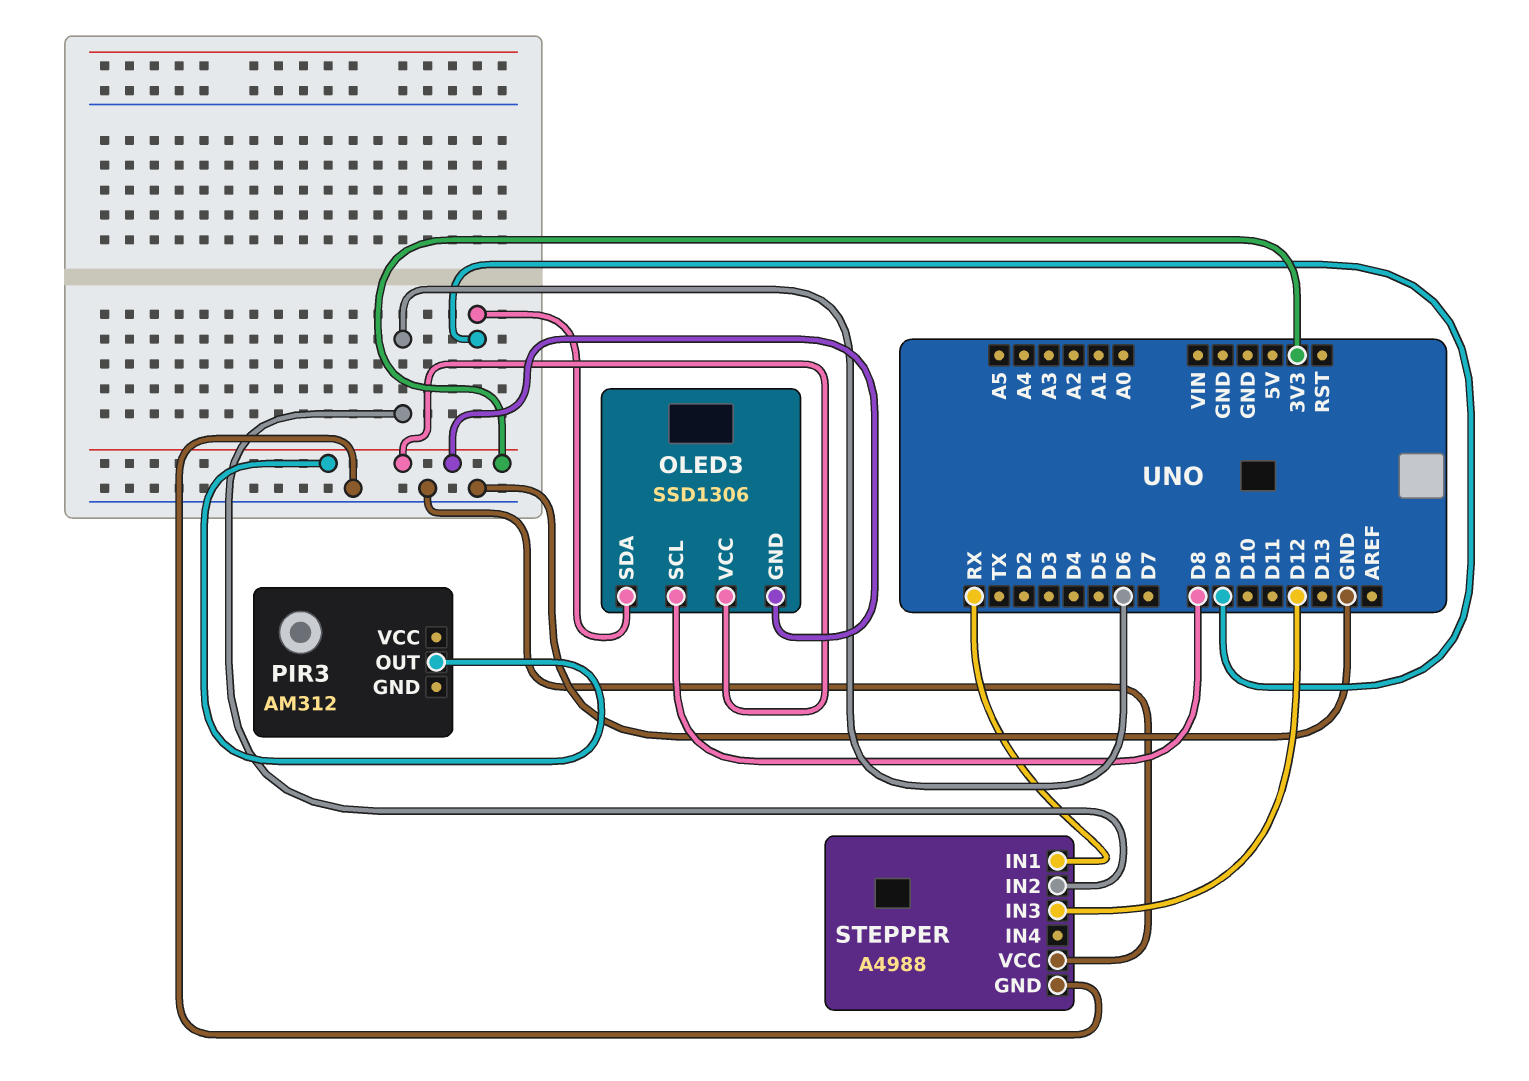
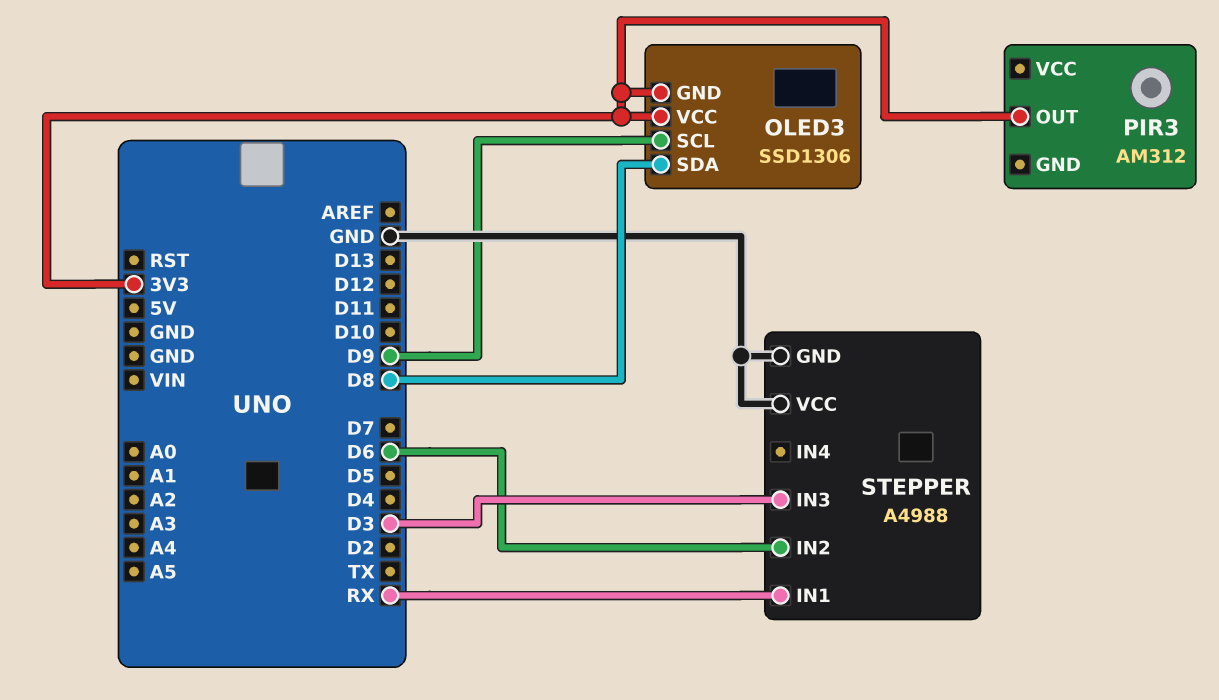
OLED3 pin SCL: D8 -> D9
OLED3 pin SDA: D9 -> D8
STEPPER pin IN3: D12 -> D3

